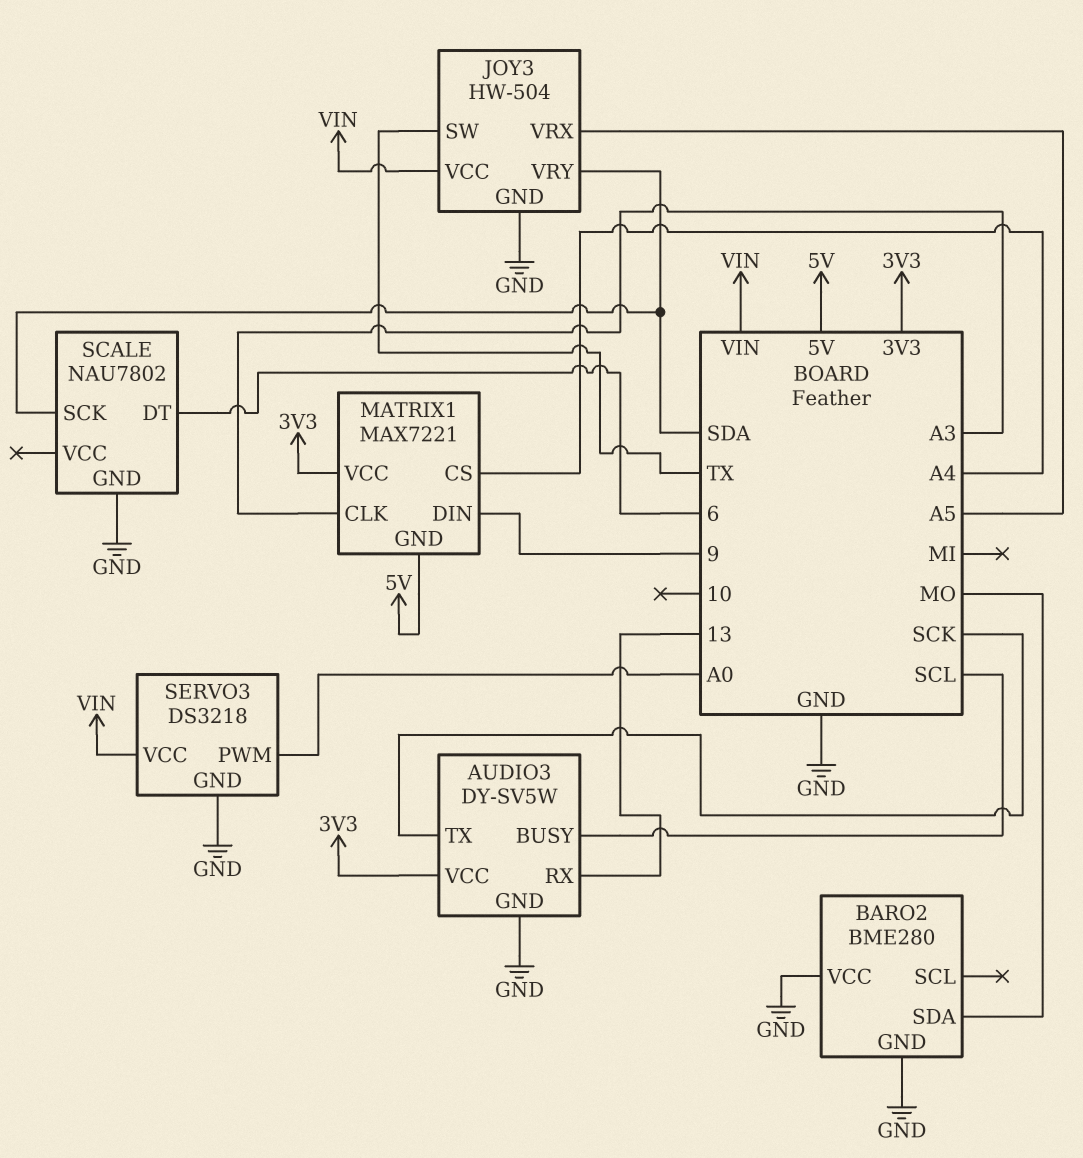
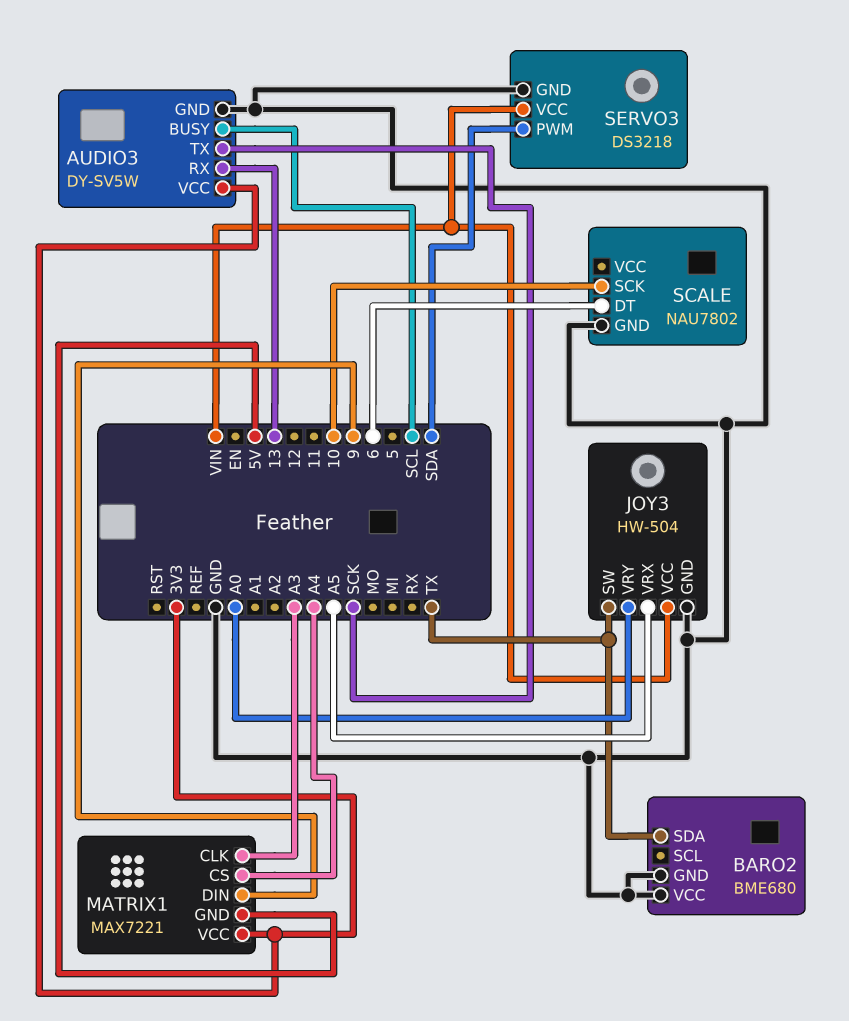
BARO2: BME280 -> BME680
BARO2 pin SDA: MO -> TX
JOY3 pin VRY: SDA -> A0
SCALE pin SCK: SDA -> 10
SERVO3 pin PWM: A0 -> SDA

